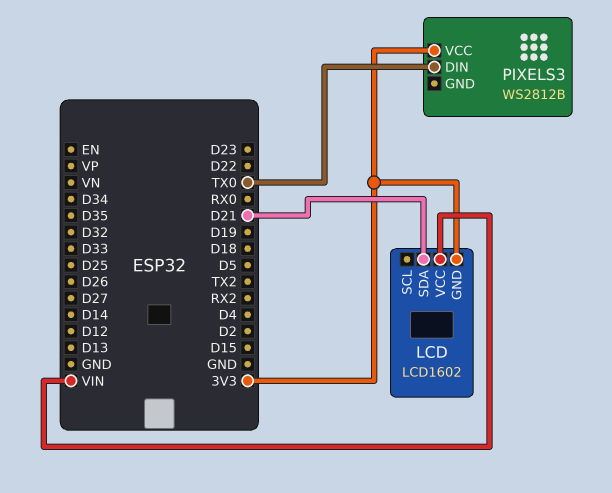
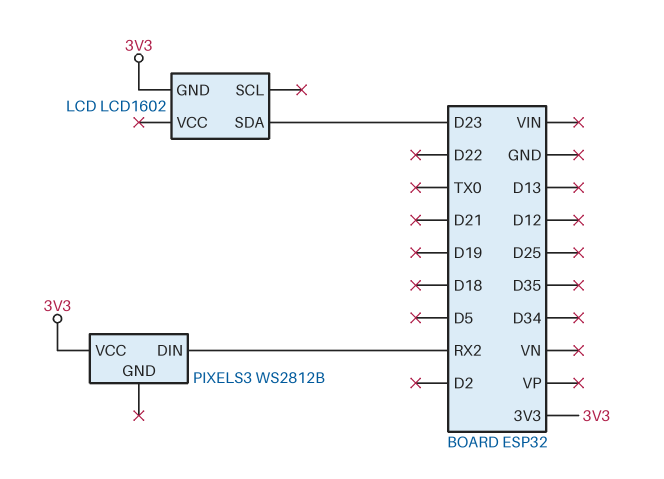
LCD pin SDA: D21 -> D23
LCD pin VCC: VIN -> none
PIXELS3 pin DIN: TX0 -> RX2

